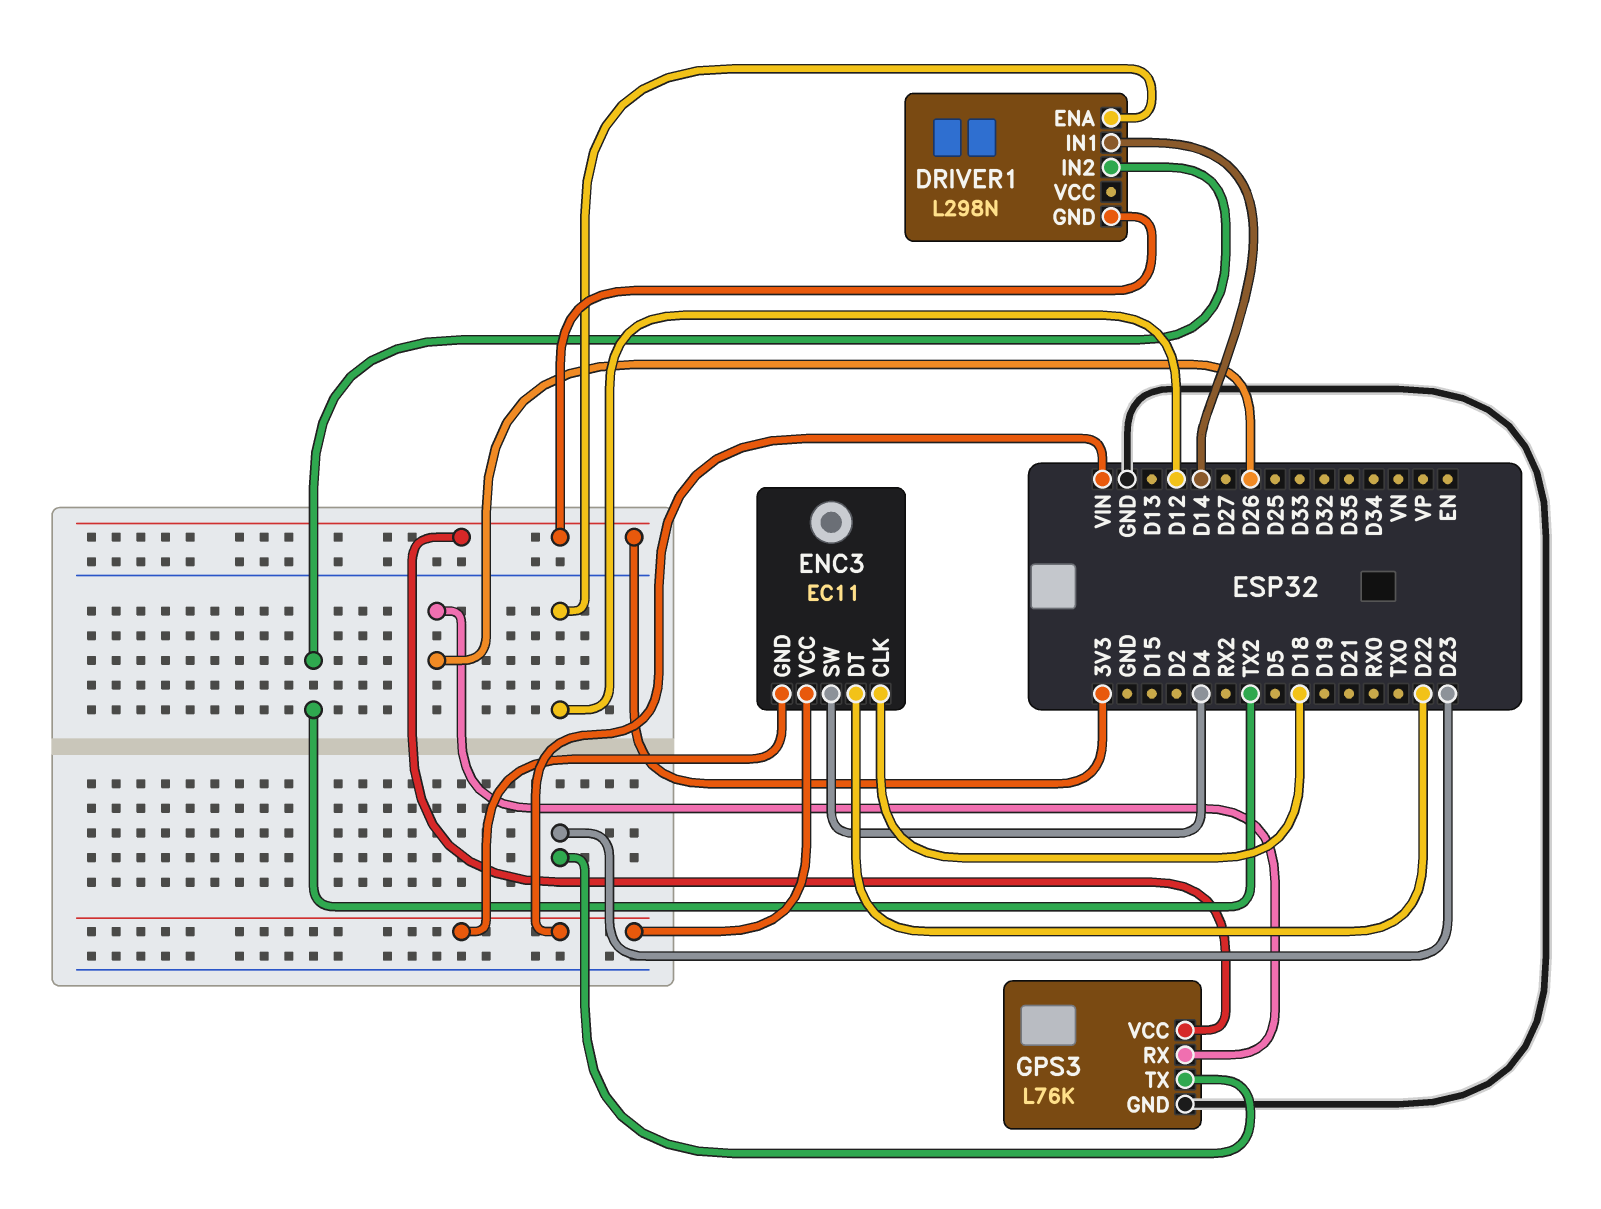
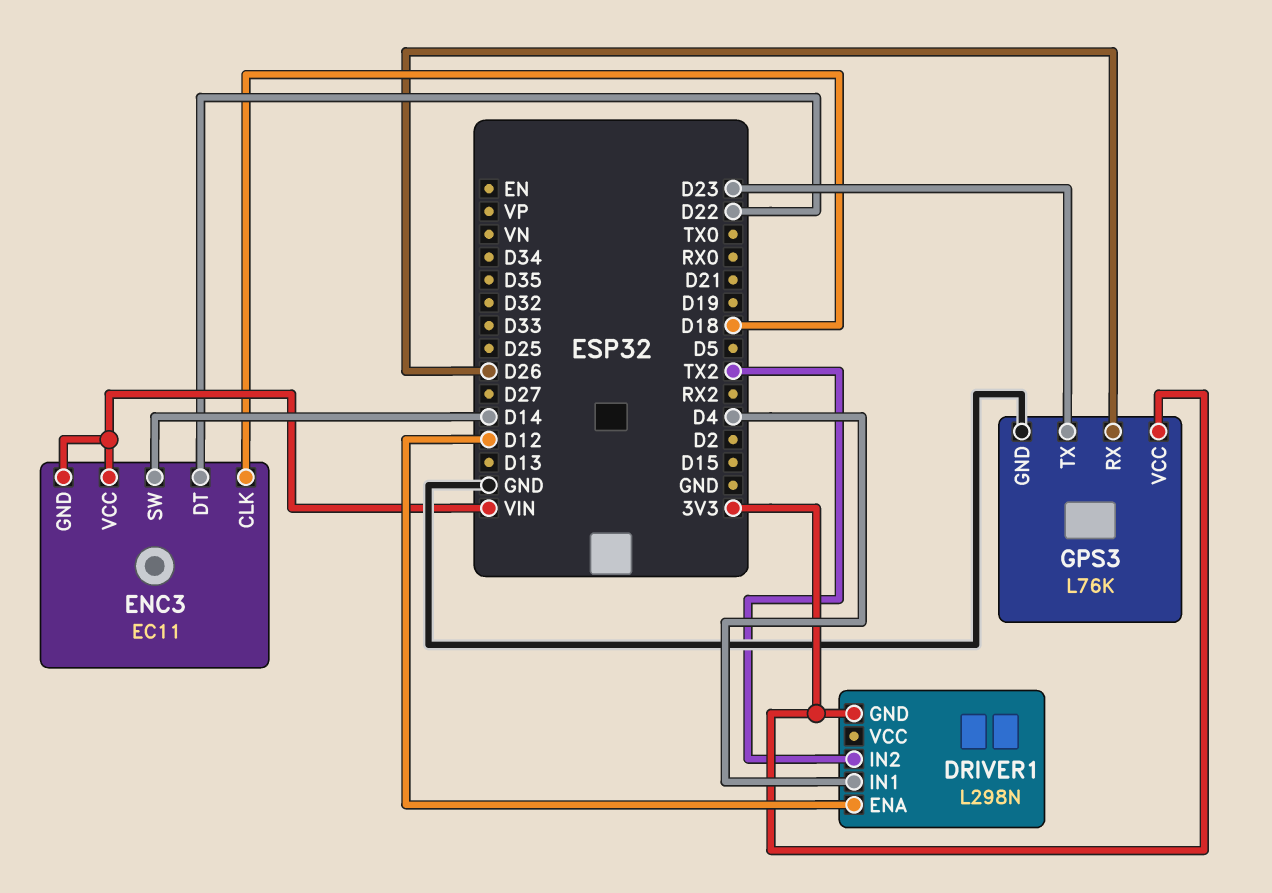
DRIVER1 pin IN1: D14 -> D4
ENC3 pin SW: D4 -> D14

